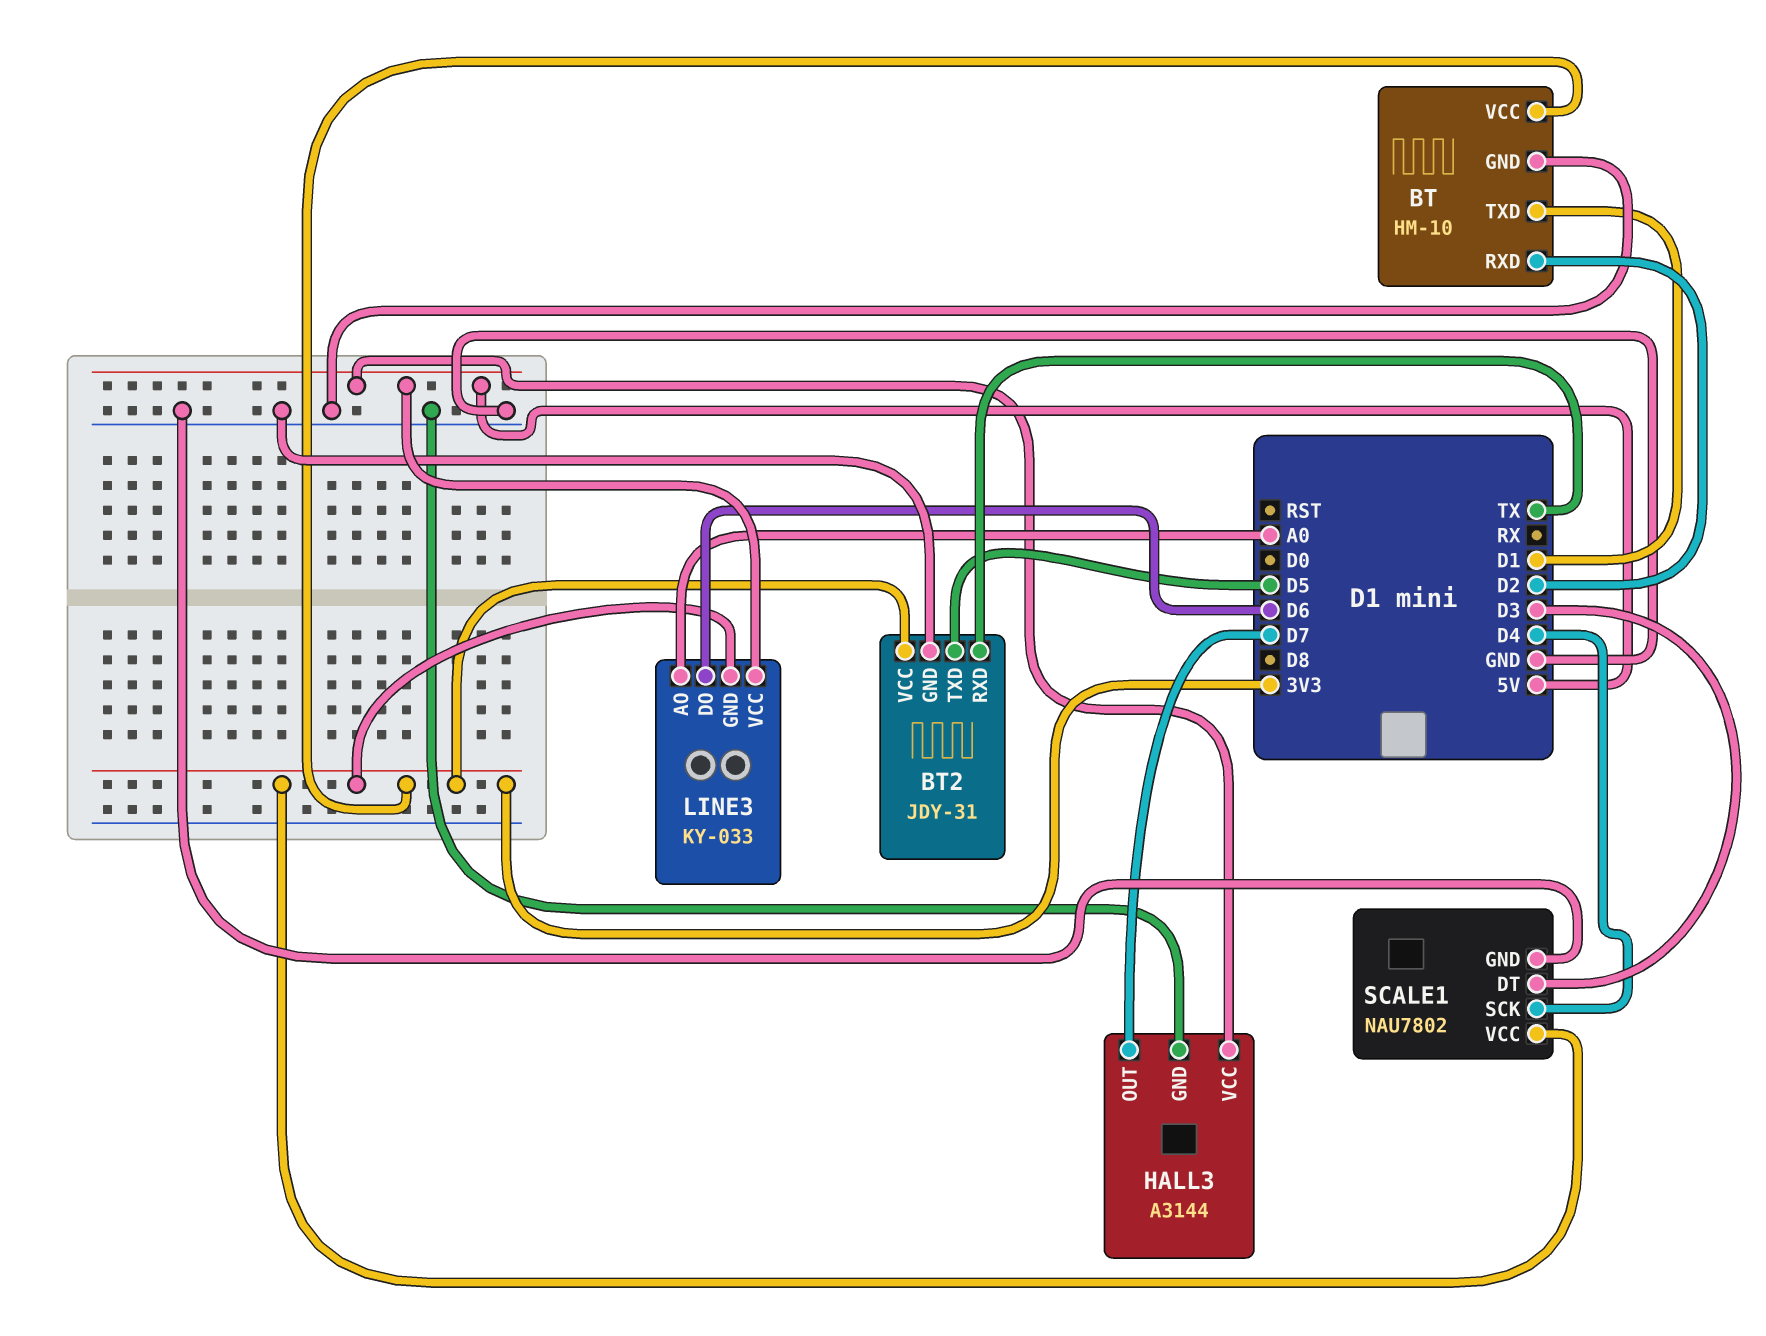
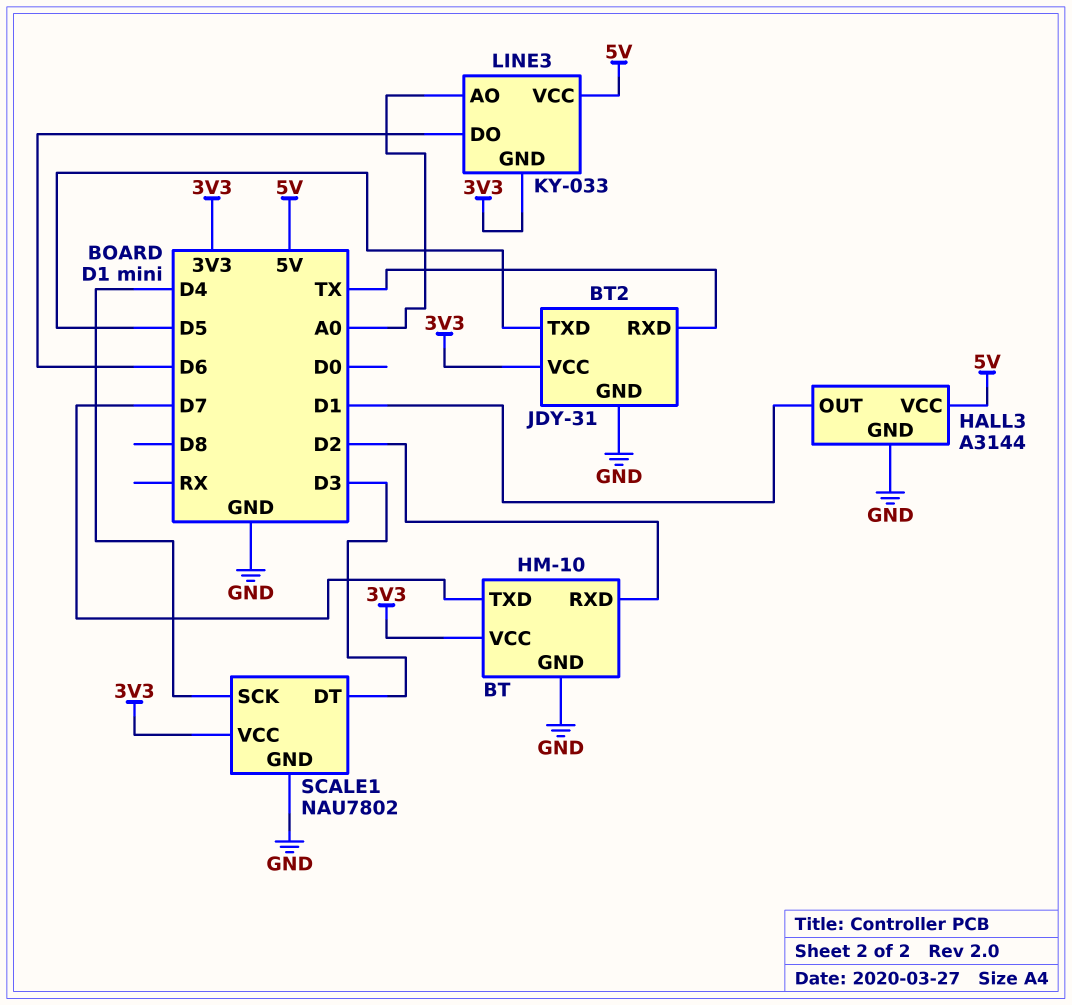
BT pin TXD: D1 -> D7
HALL3 pin OUT: D7 -> D1

